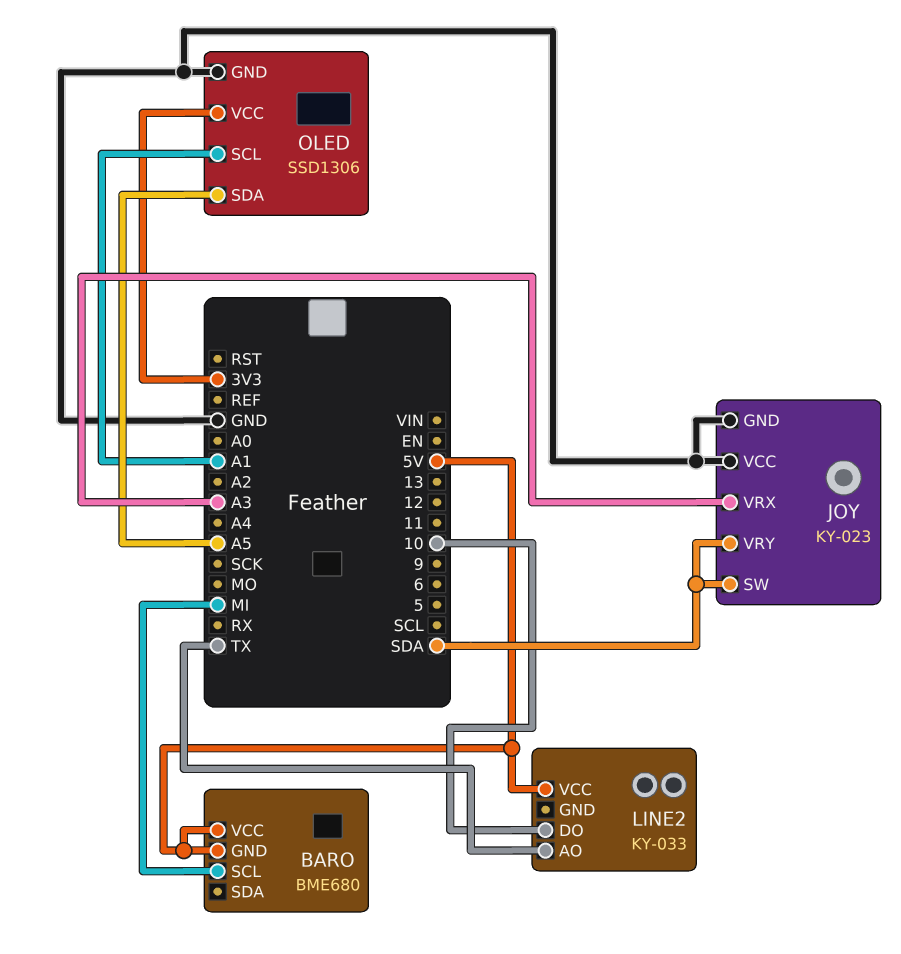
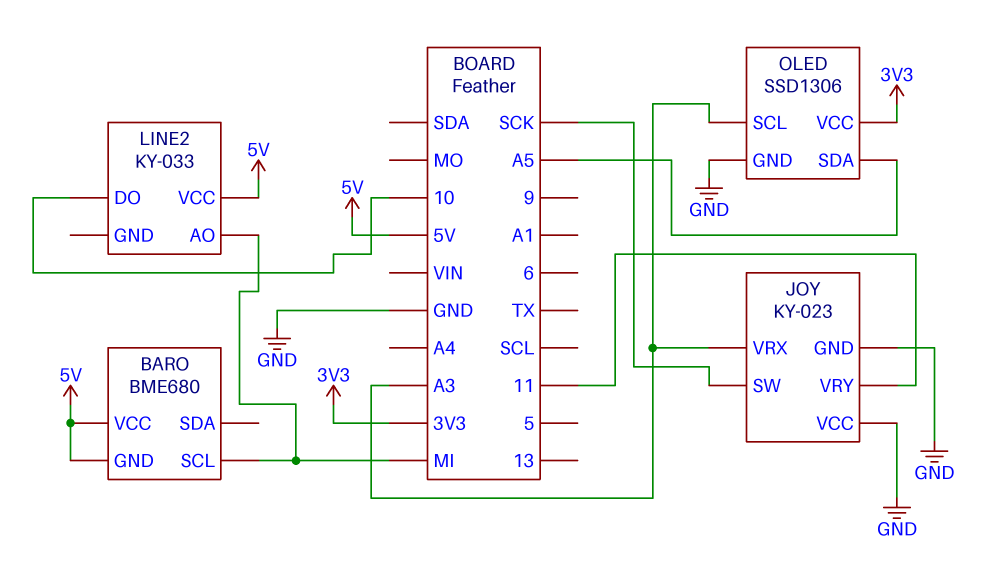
JOY pin SW: SDA -> SCK
JOY pin VRY: SDA -> 11
LINE2 pin AO: TX -> MI
OLED pin SCL: A1 -> A3

